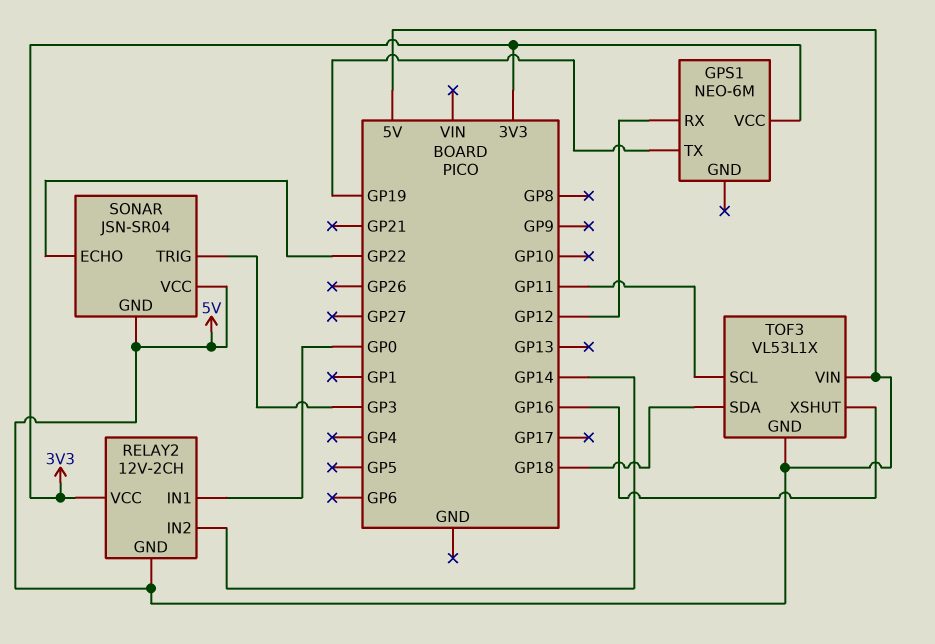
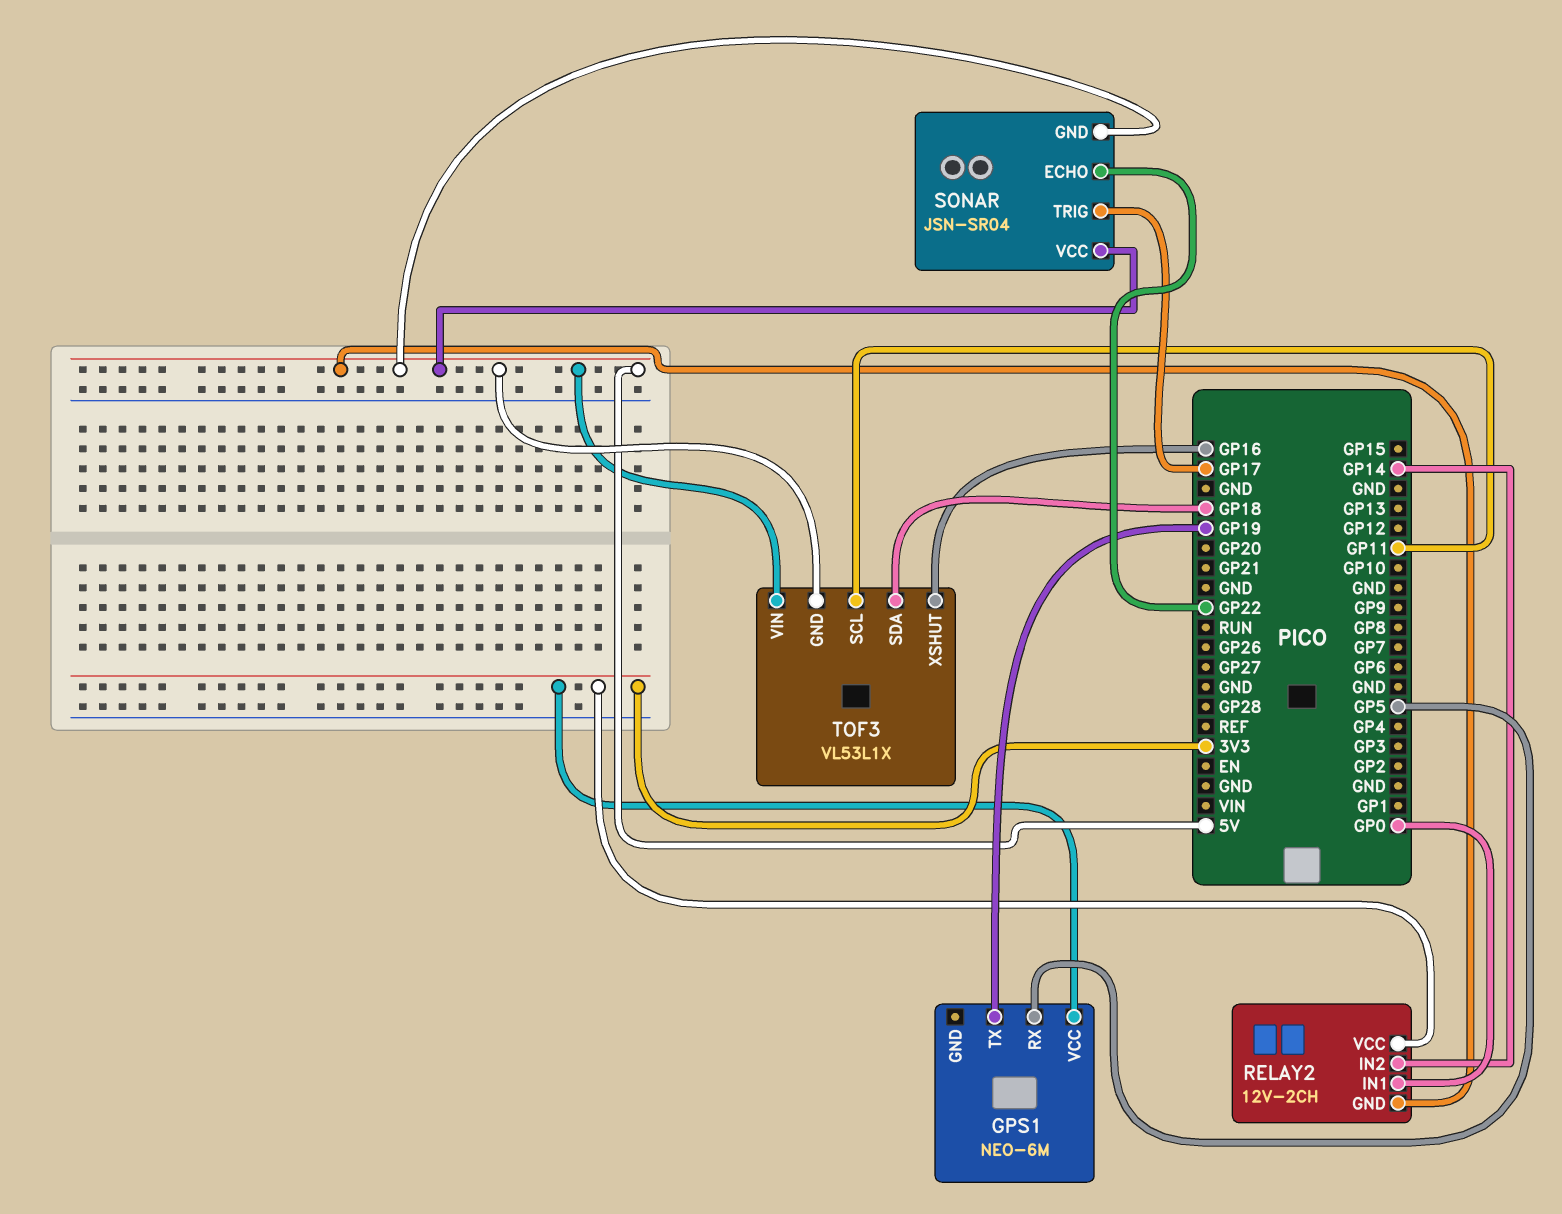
GPS1 pin RX: GP12 -> GP5
SONAR pin TRIG: GP3 -> GP17

